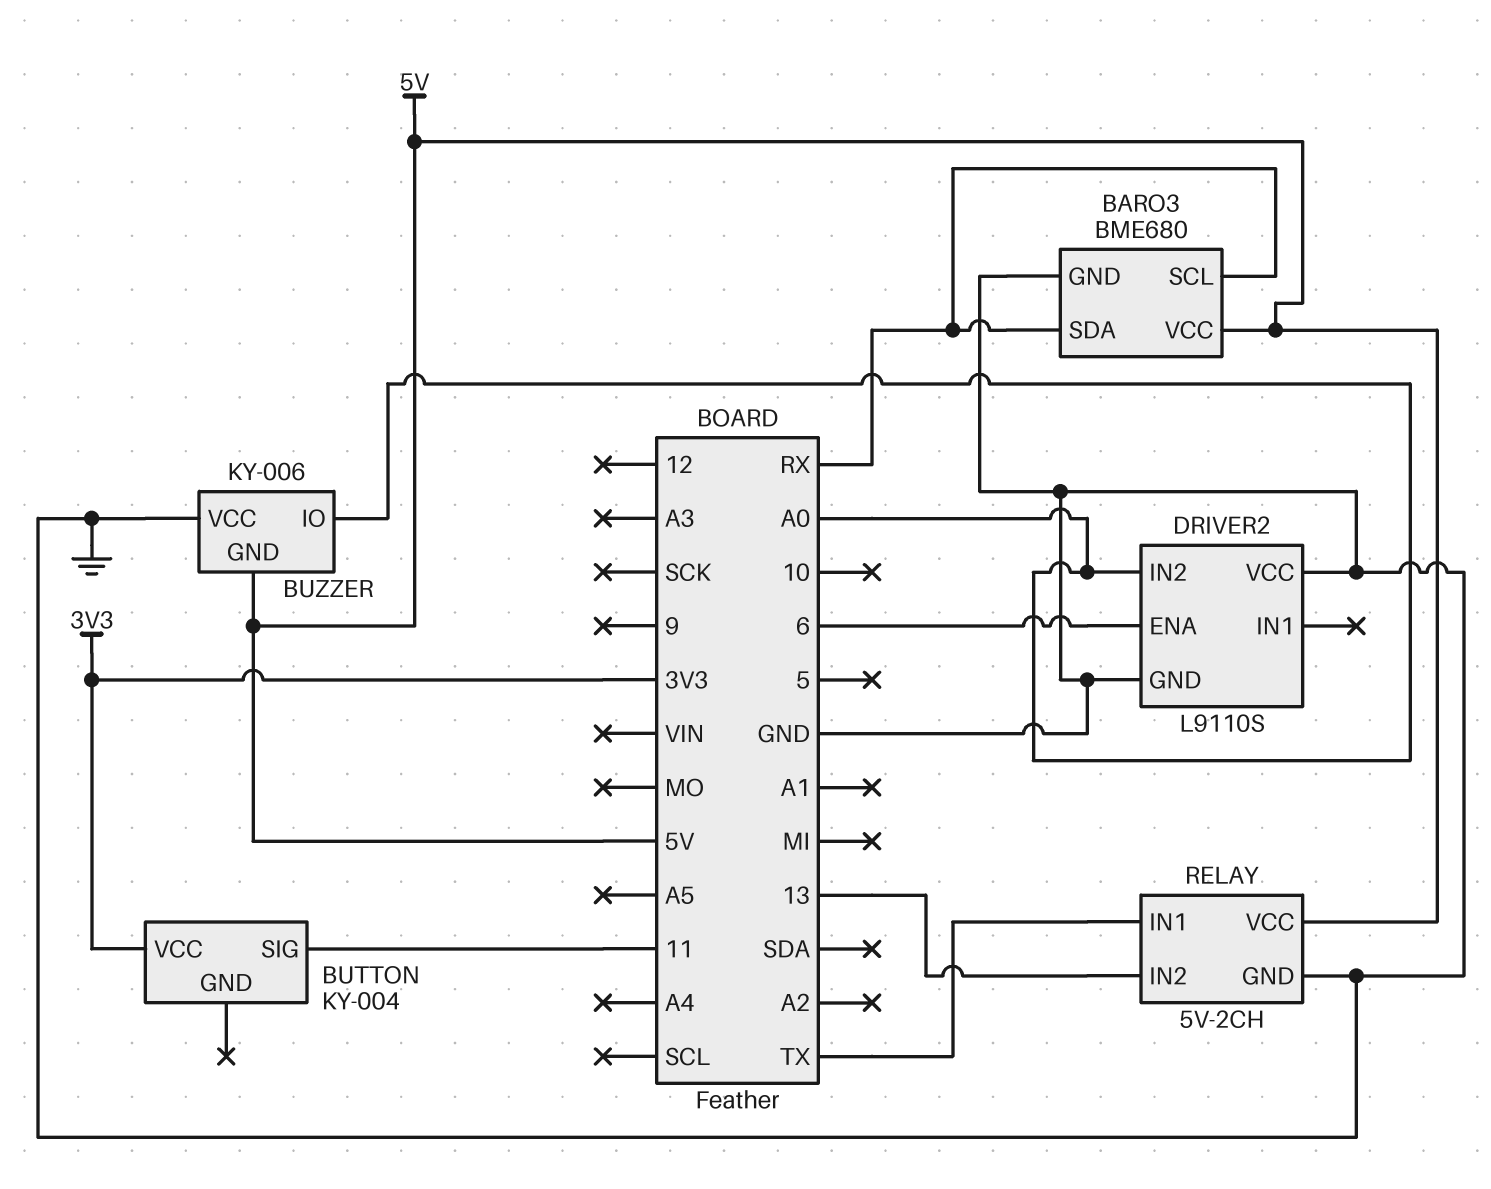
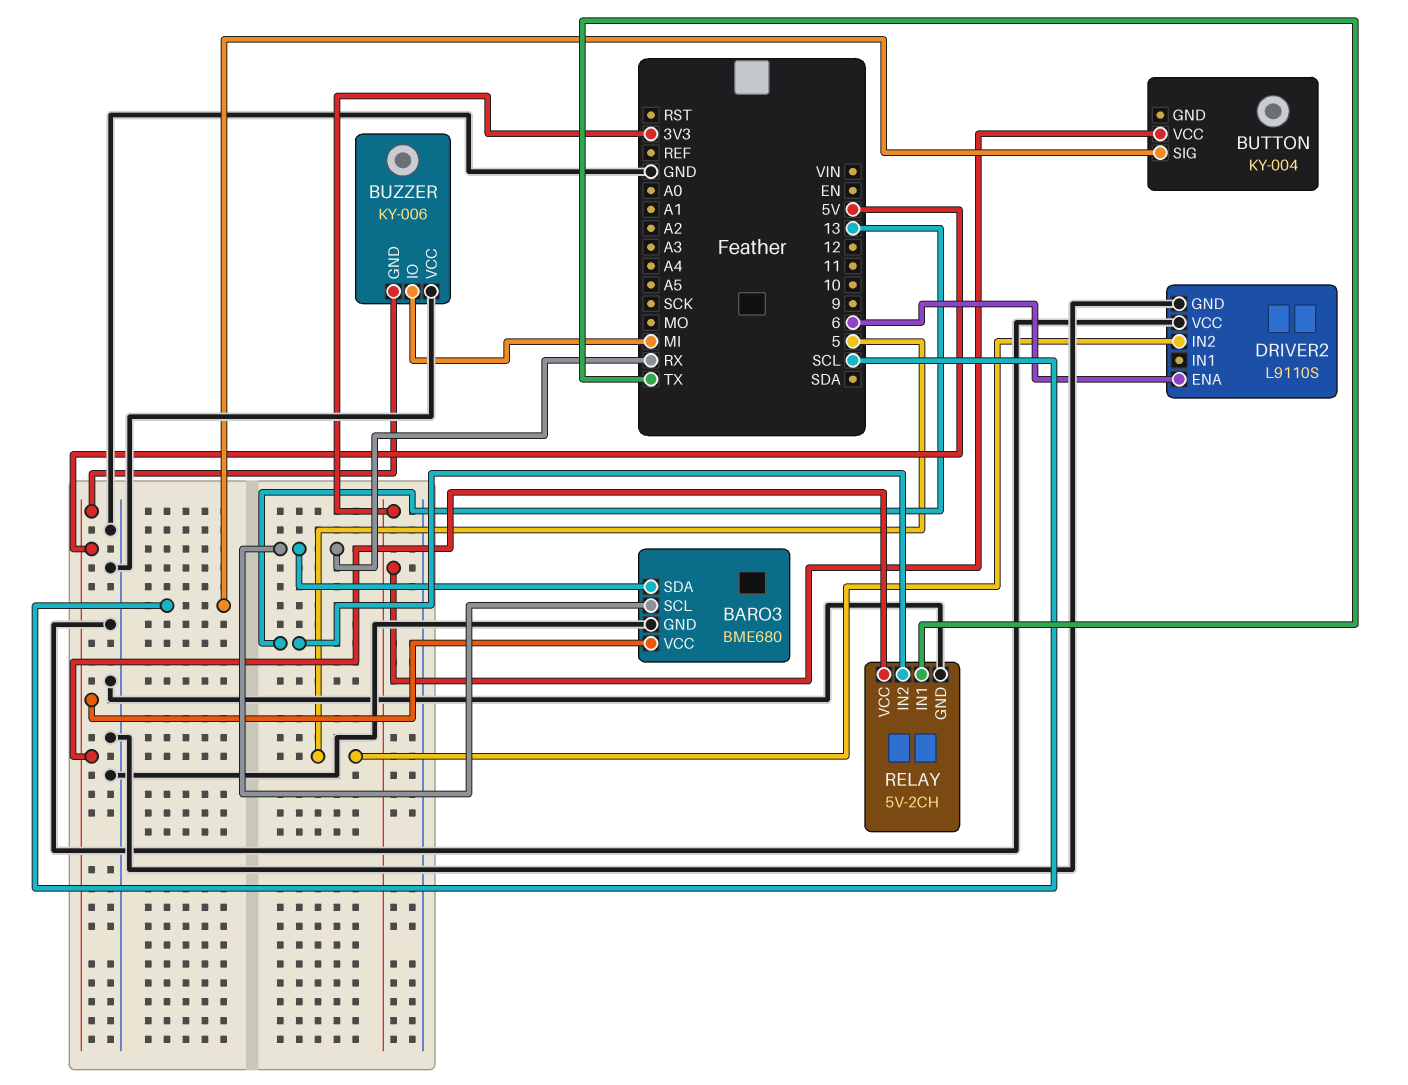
BUTTON pin SIG: 11 -> SCL
BUZZER pin IO: A0 -> MI
DRIVER2 pin IN2: A0 -> 5

